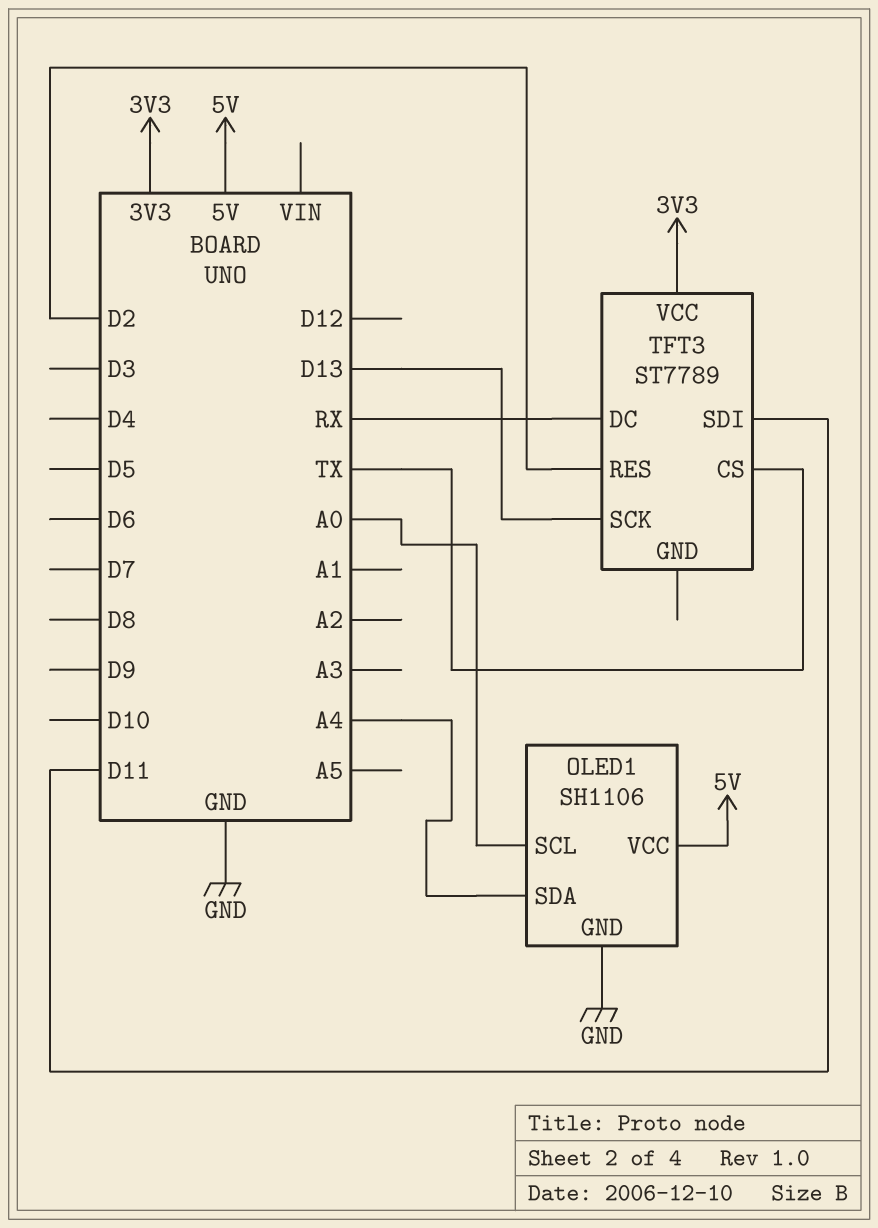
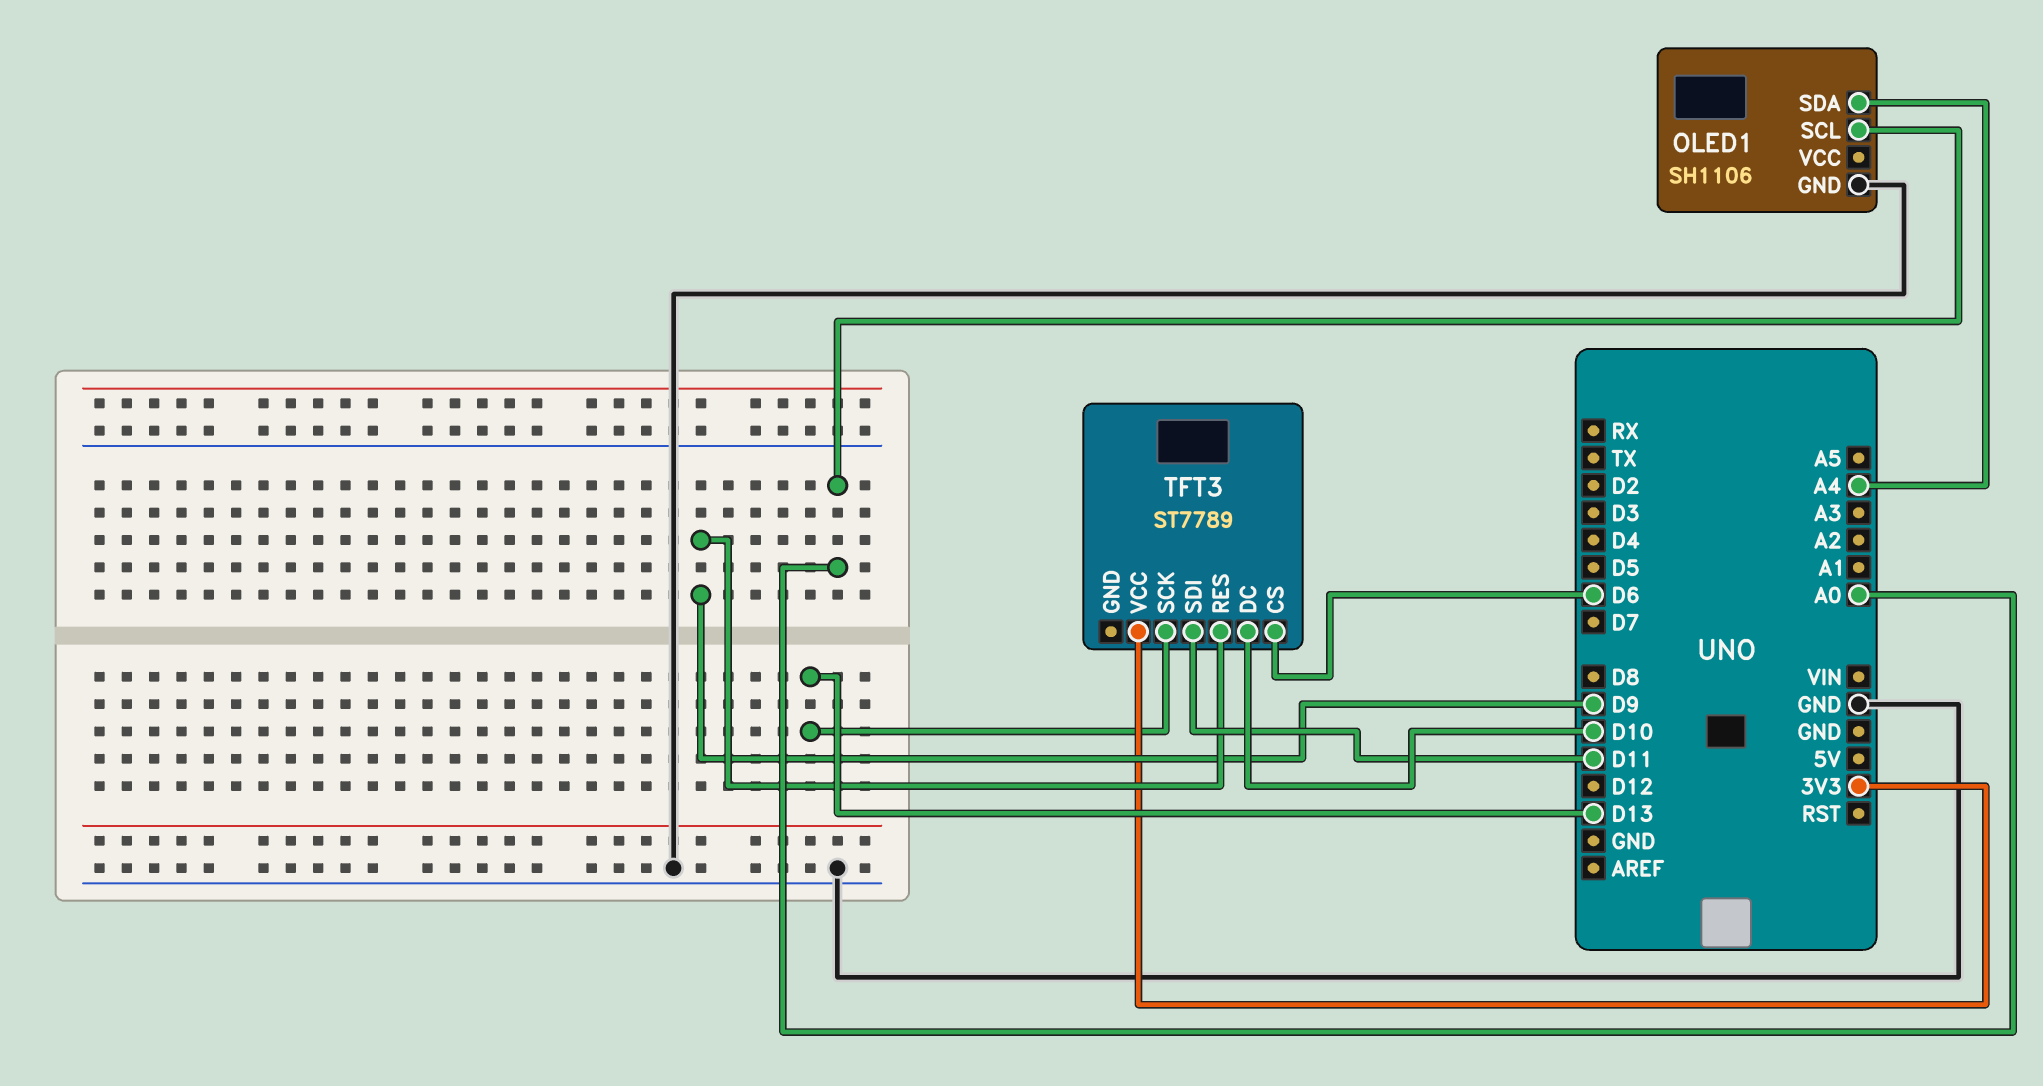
OLED1 pin VCC: 5V -> none
TFT3 pin CS: TX -> D6
TFT3 pin DC: RX -> D10
TFT3 pin RES: D2 -> D9

